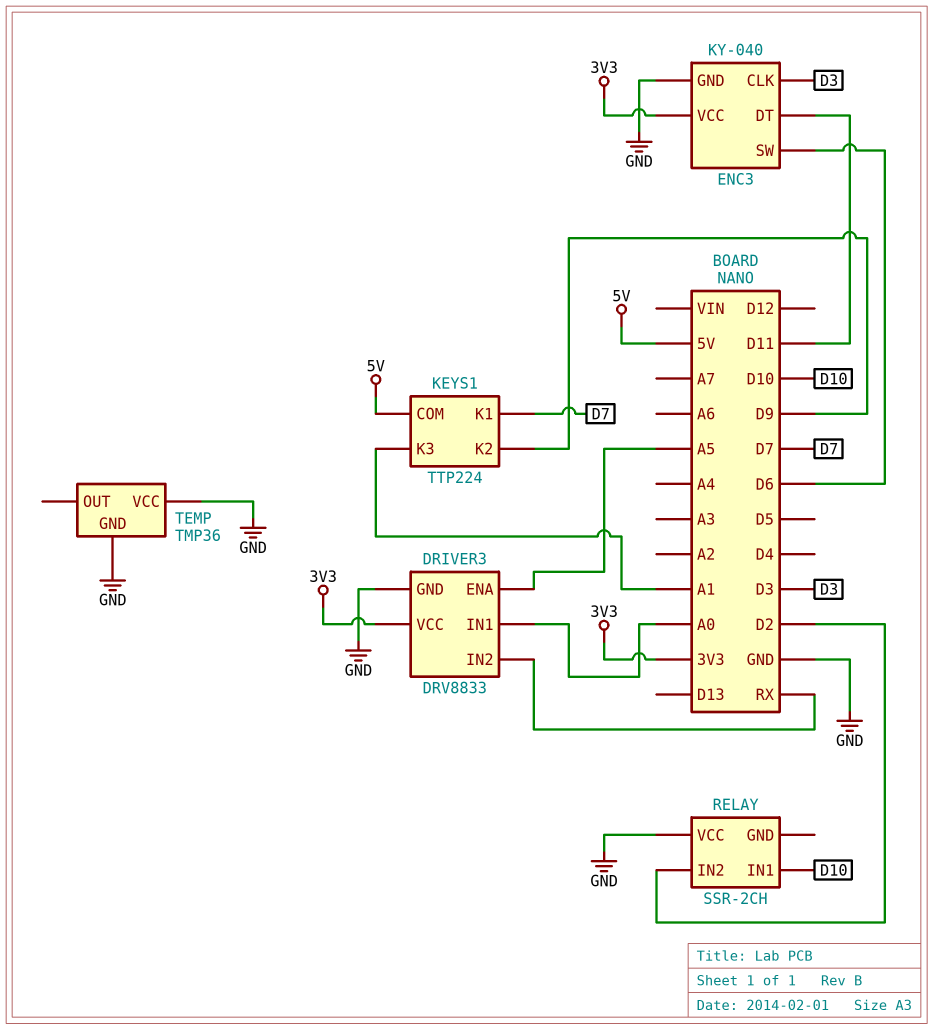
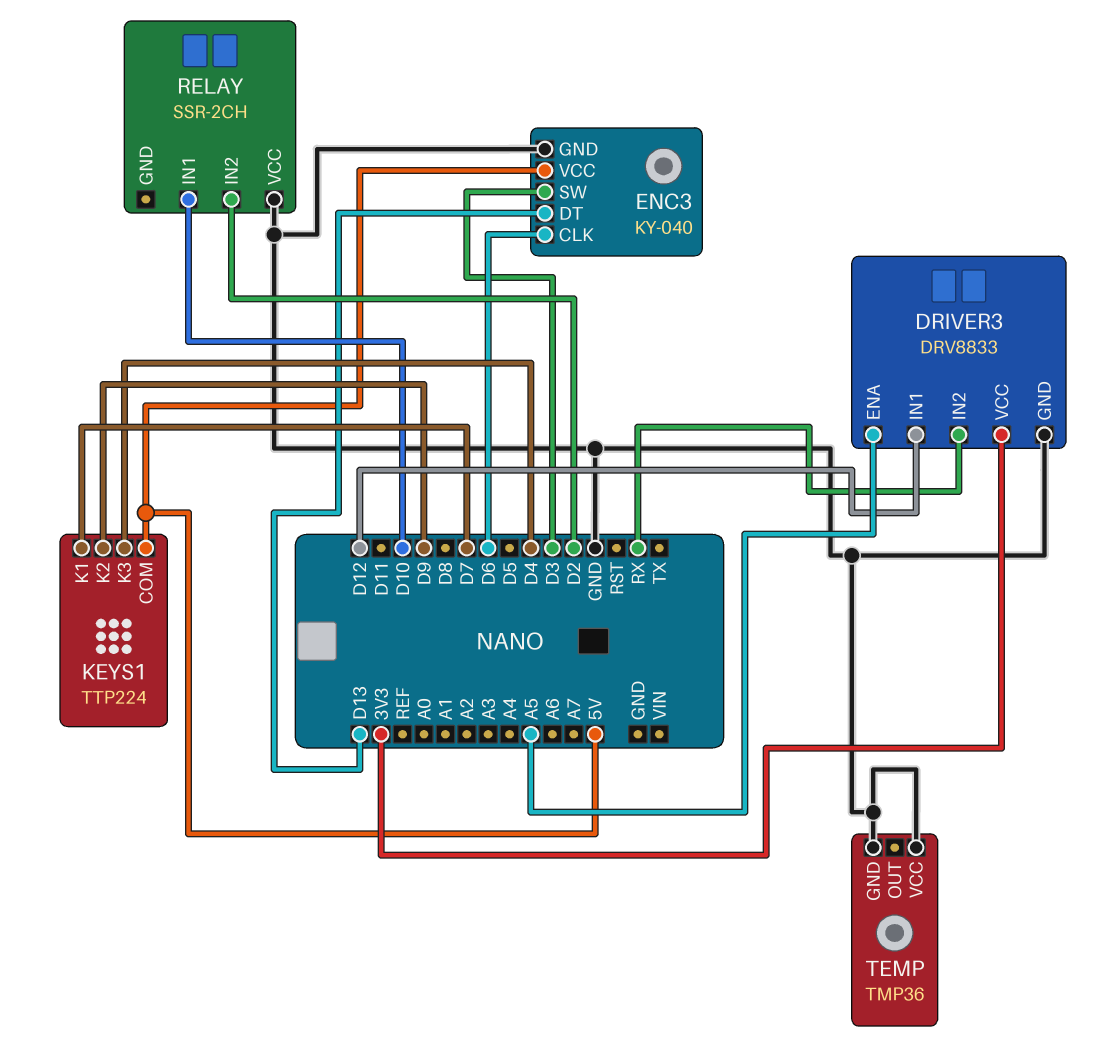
DRIVER3 pin IN1: A0 -> D12
ENC3 pin CLK: D3 -> D6
ENC3 pin DT: D11 -> D13
ENC3 pin SW: D6 -> D3
ENC3 pin VCC: 3V3 -> 5V
KEYS1 pin K3: A1 -> D4

